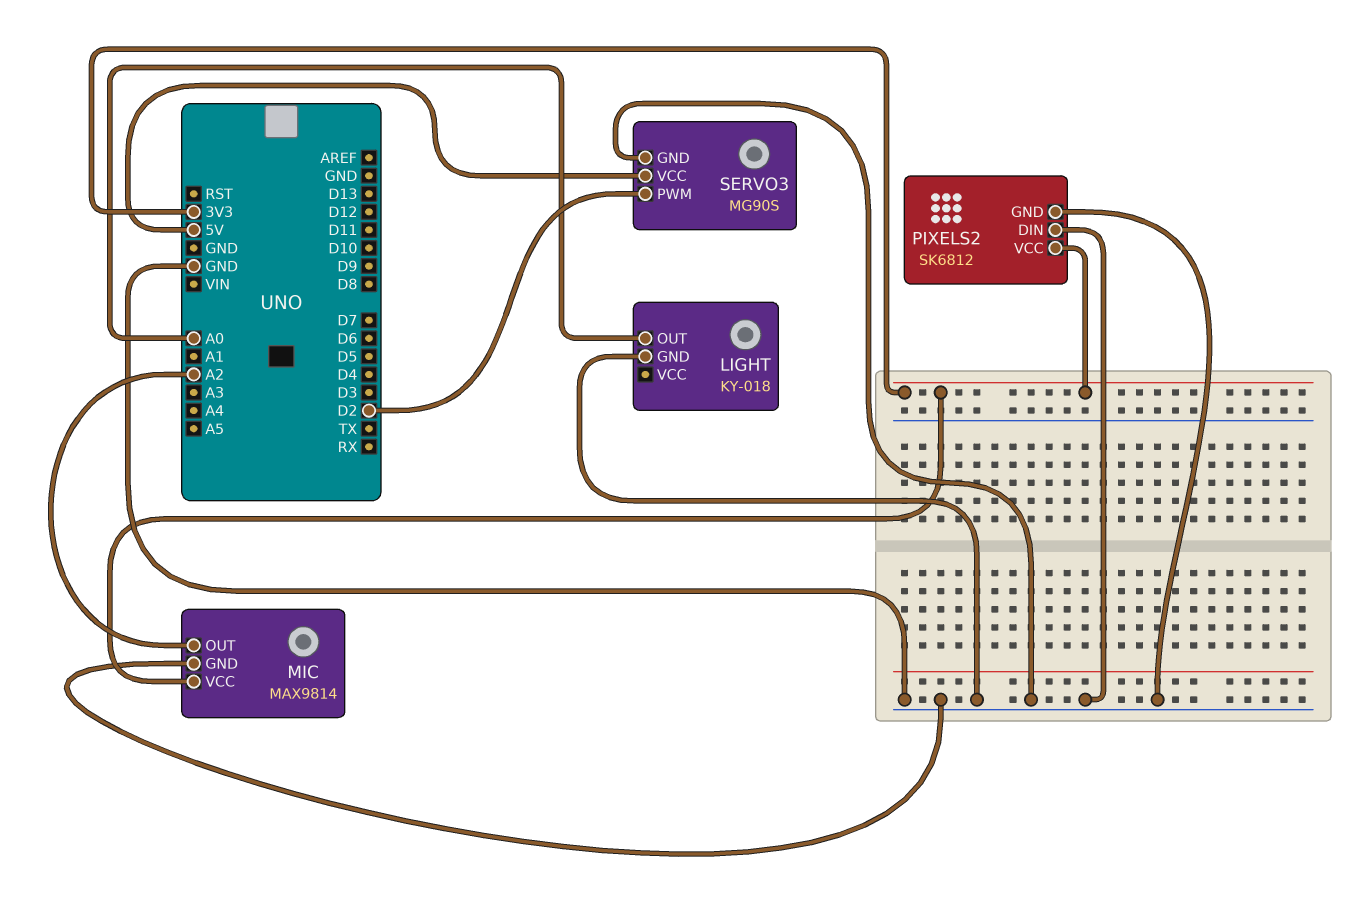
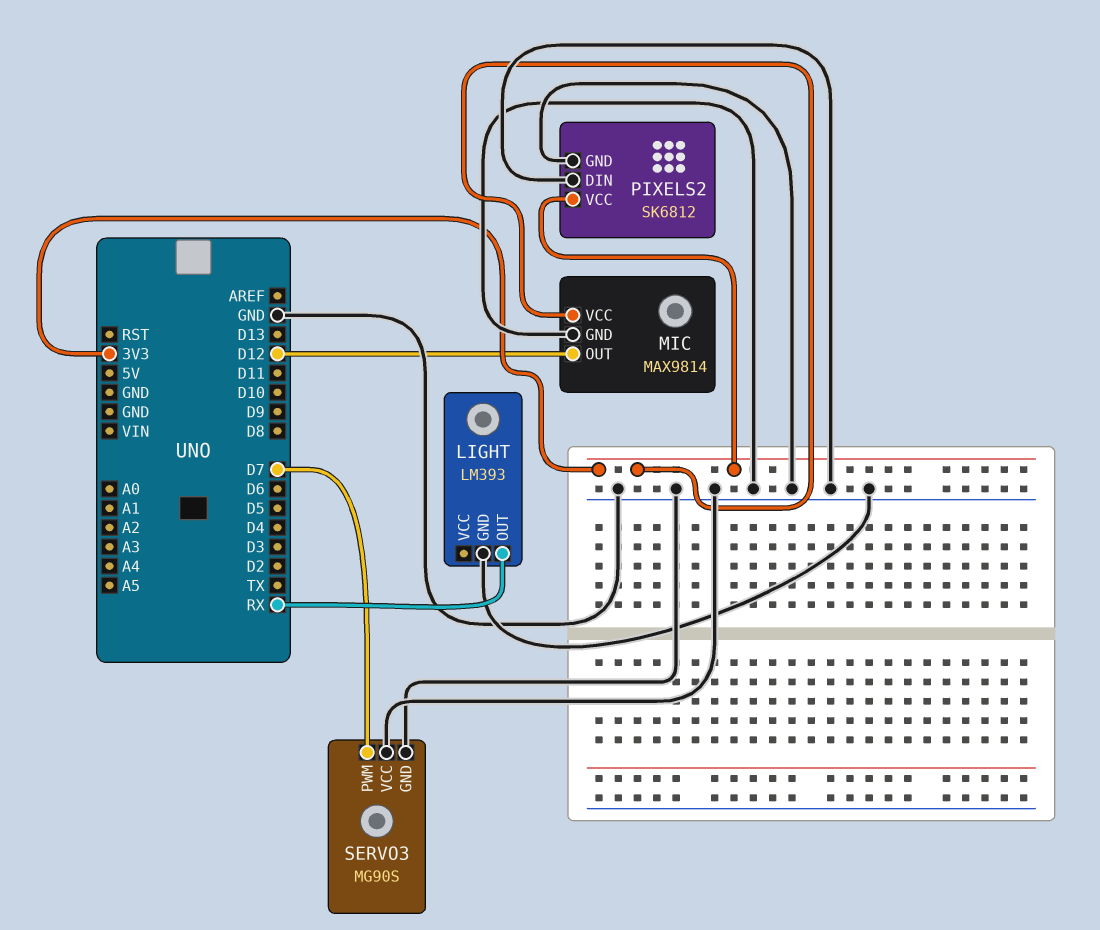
LIGHT: KY-018 -> LM393
LIGHT pin OUT: A0 -> RX
MIC pin OUT: A2 -> D12
SERVO3 pin PWM: D2 -> D7
SERVO3 pin VCC: 5V -> GND

